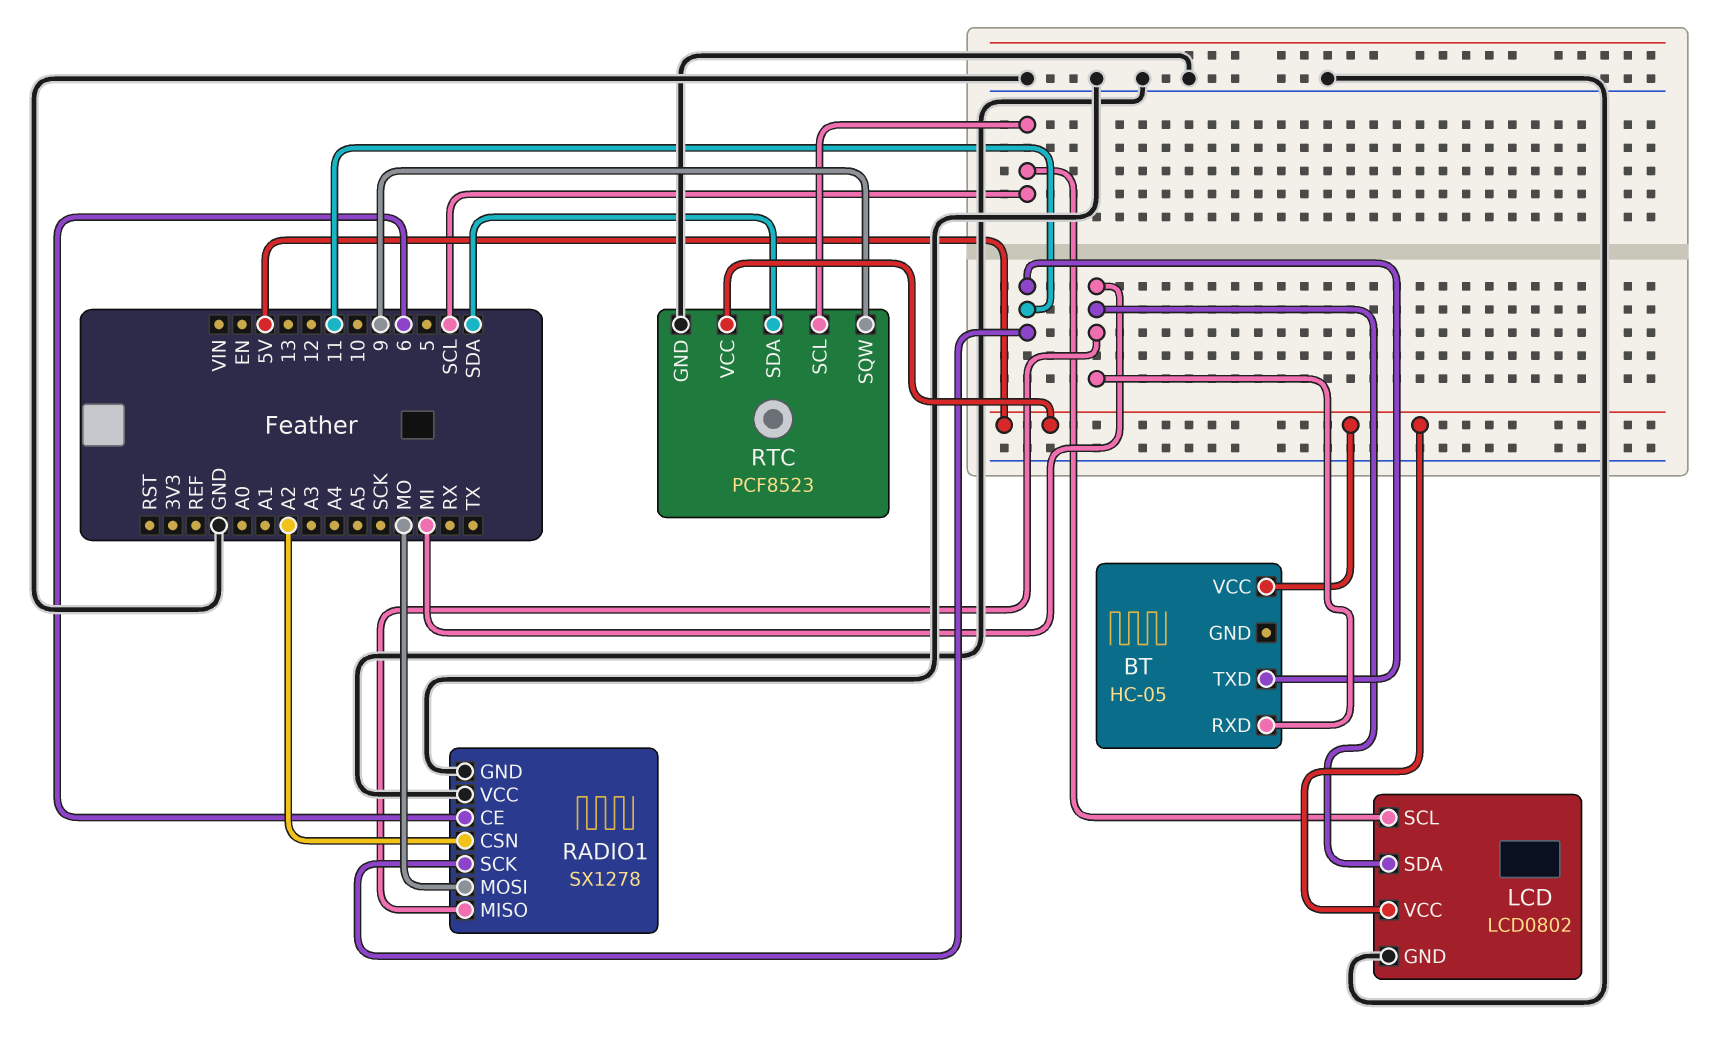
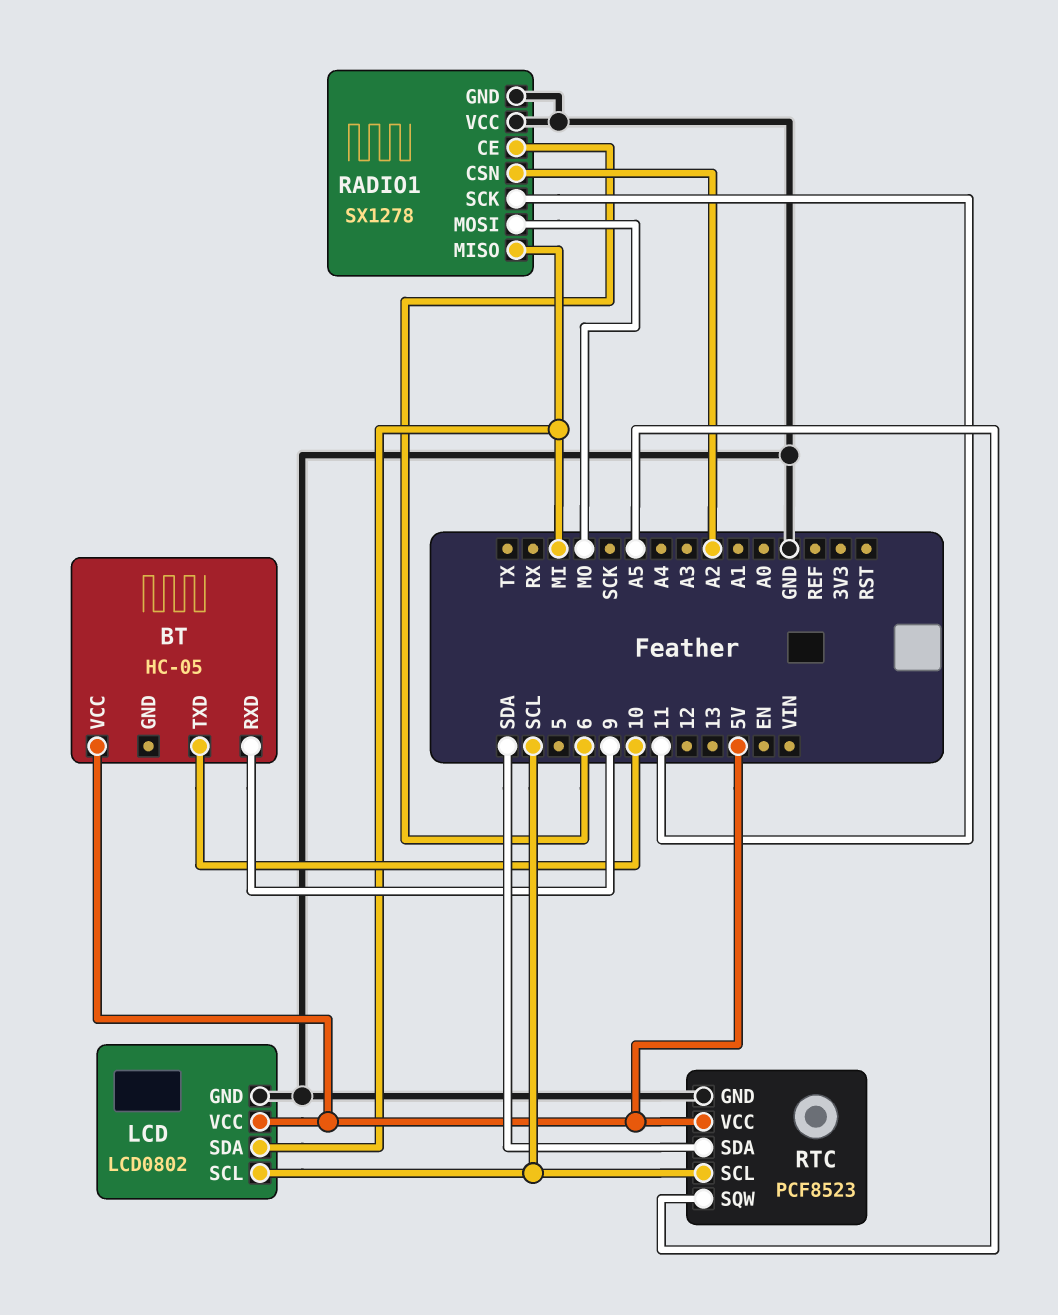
BT pin RXD: MI -> 9
BT pin TXD: 11 -> 10
RTC pin SQW: 9 -> A5

